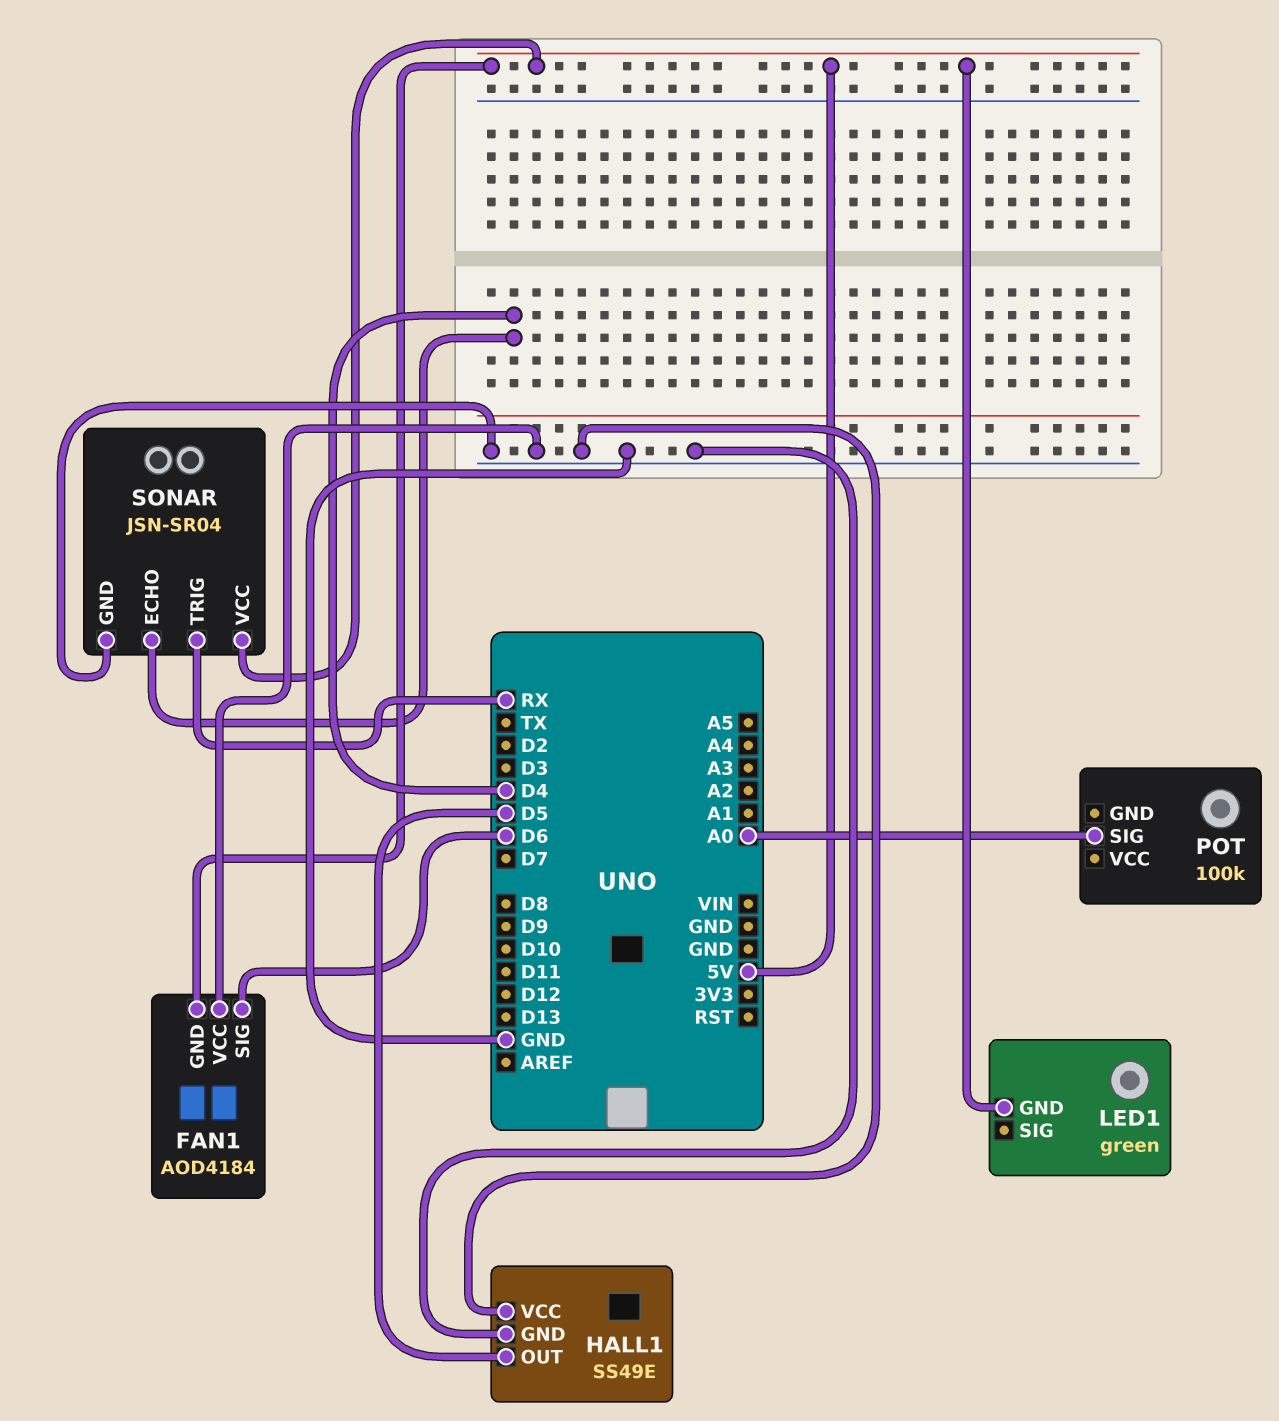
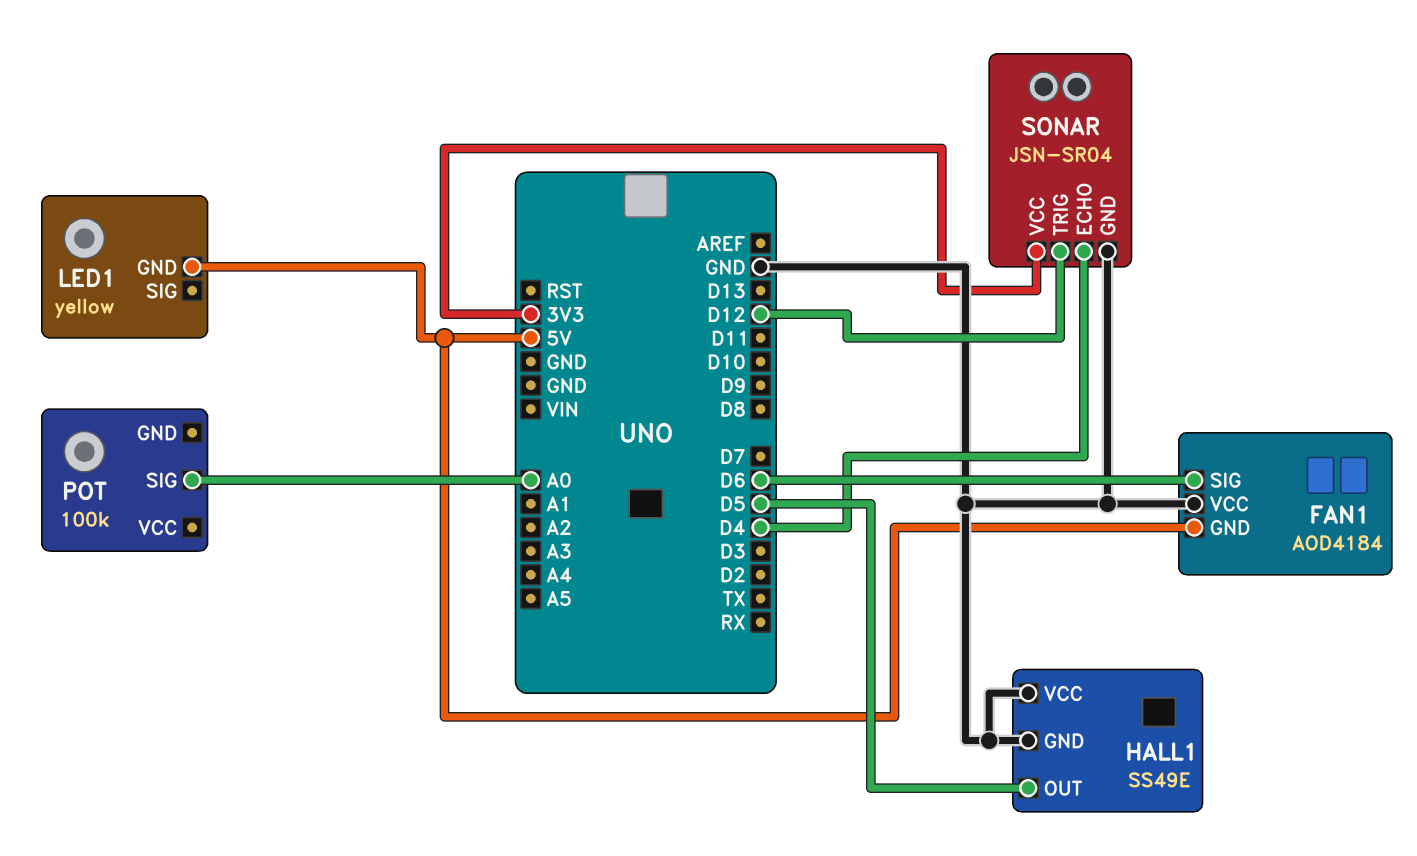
LED1: green -> yellow
SONAR pin TRIG: RX -> D12
SONAR pin VCC: 5V -> 3V3

